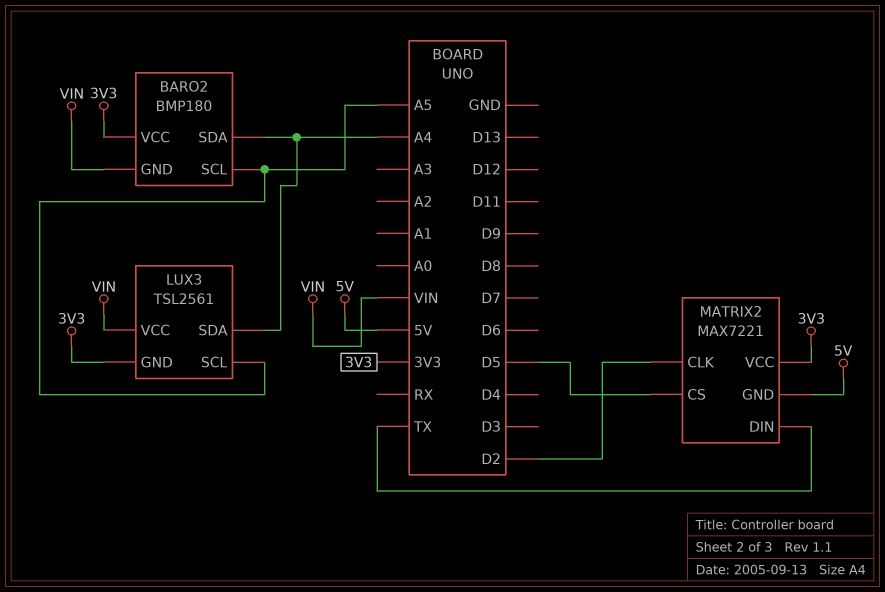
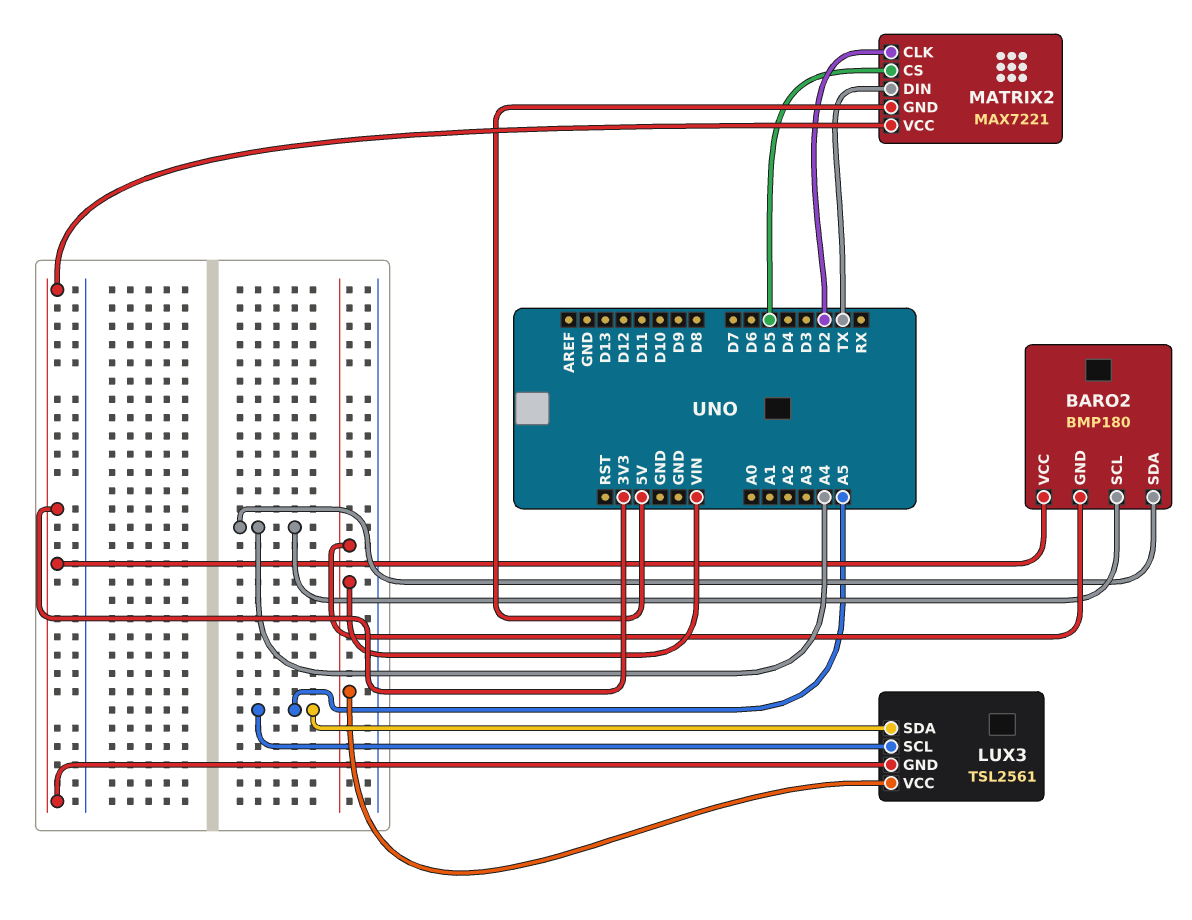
BARO2 pin SCL: A5 -> A4
LUX3 pin SDA: A4 -> A5

